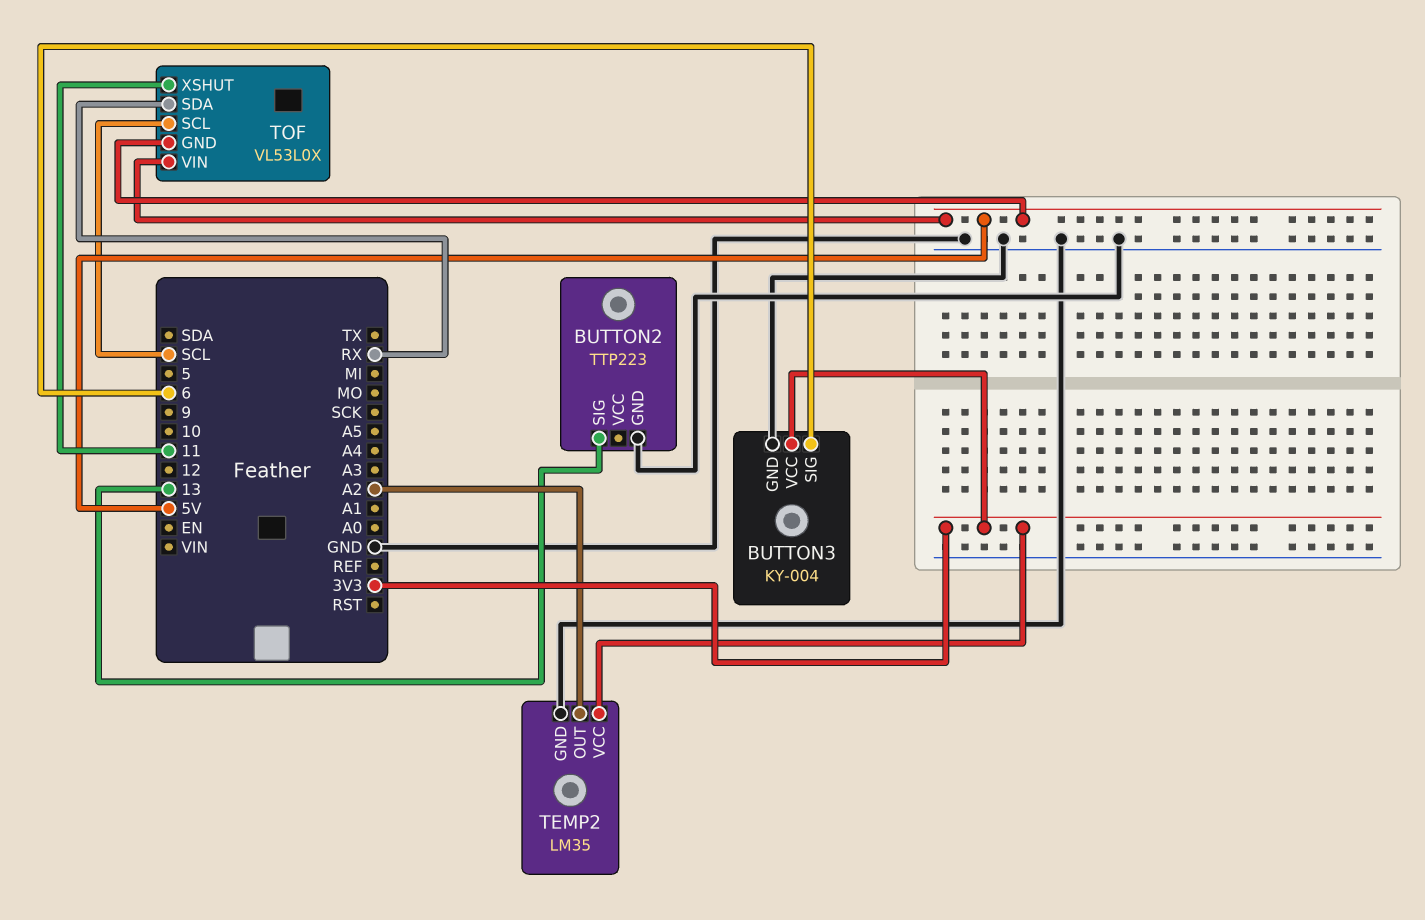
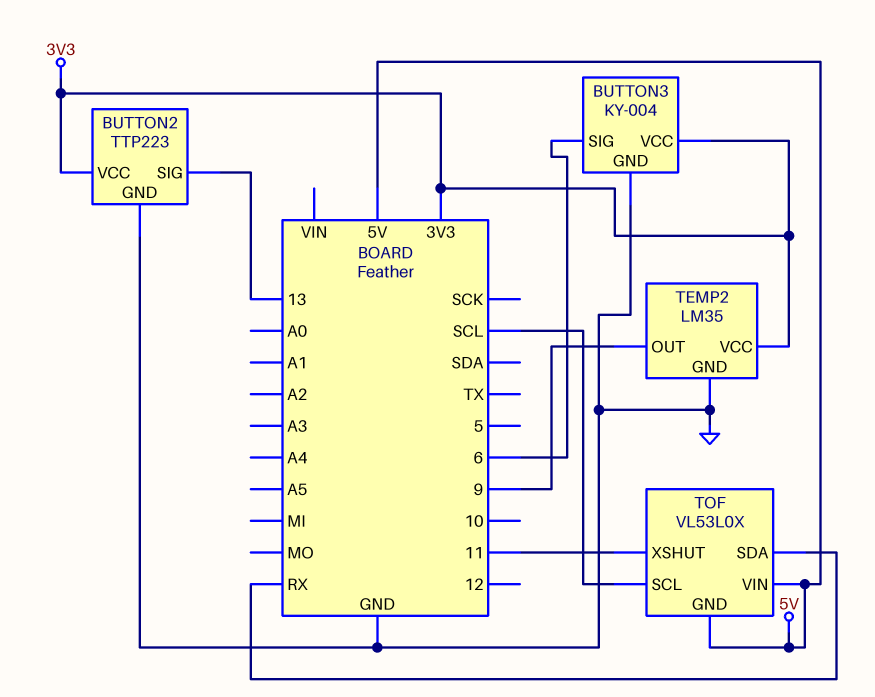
BUTTON2 pin VCC: none -> 3V3
TEMP2 pin OUT: A2 -> 9

